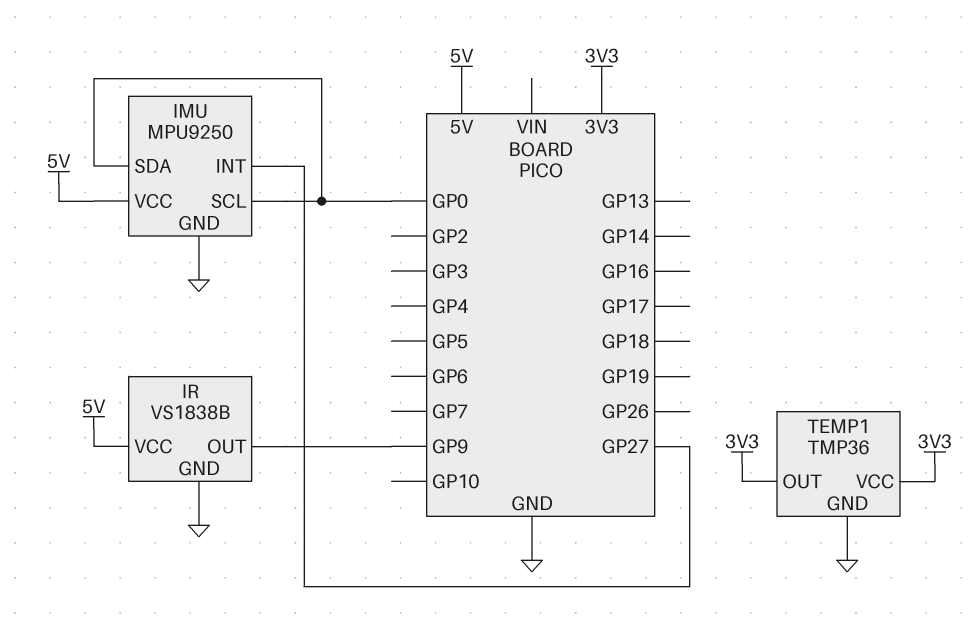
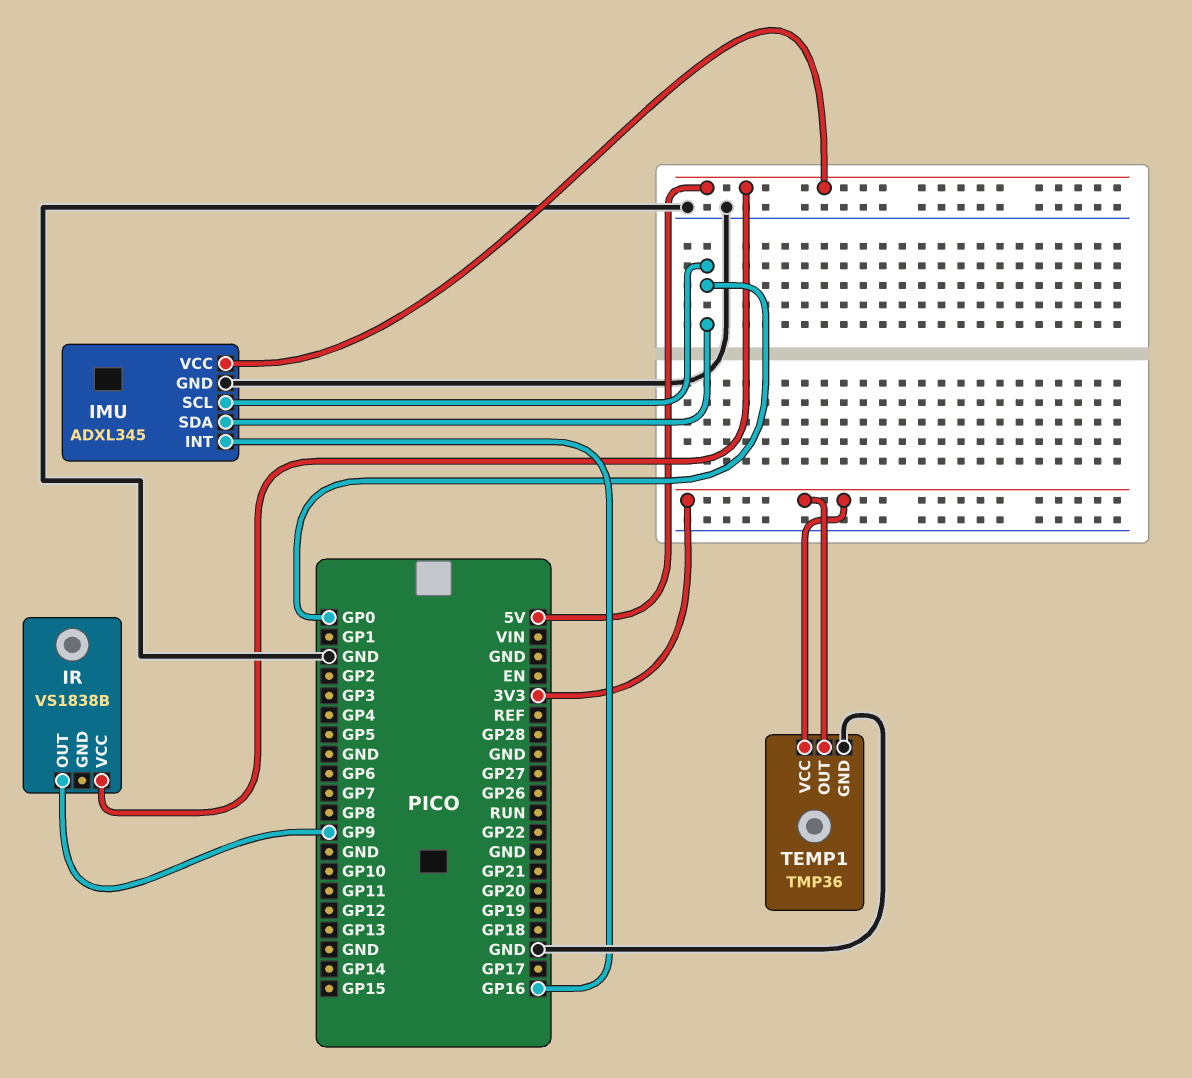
IMU: MPU9250 -> ADXL345
IMU pin INT: GP27 -> GP16
IR pin GND: GND -> none

